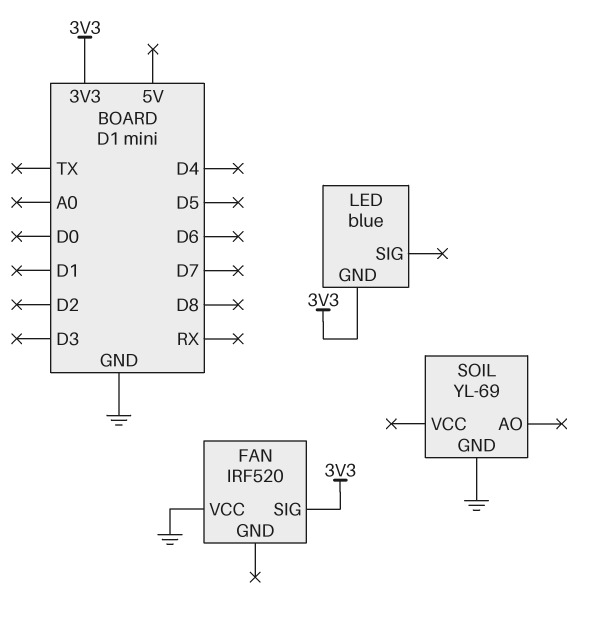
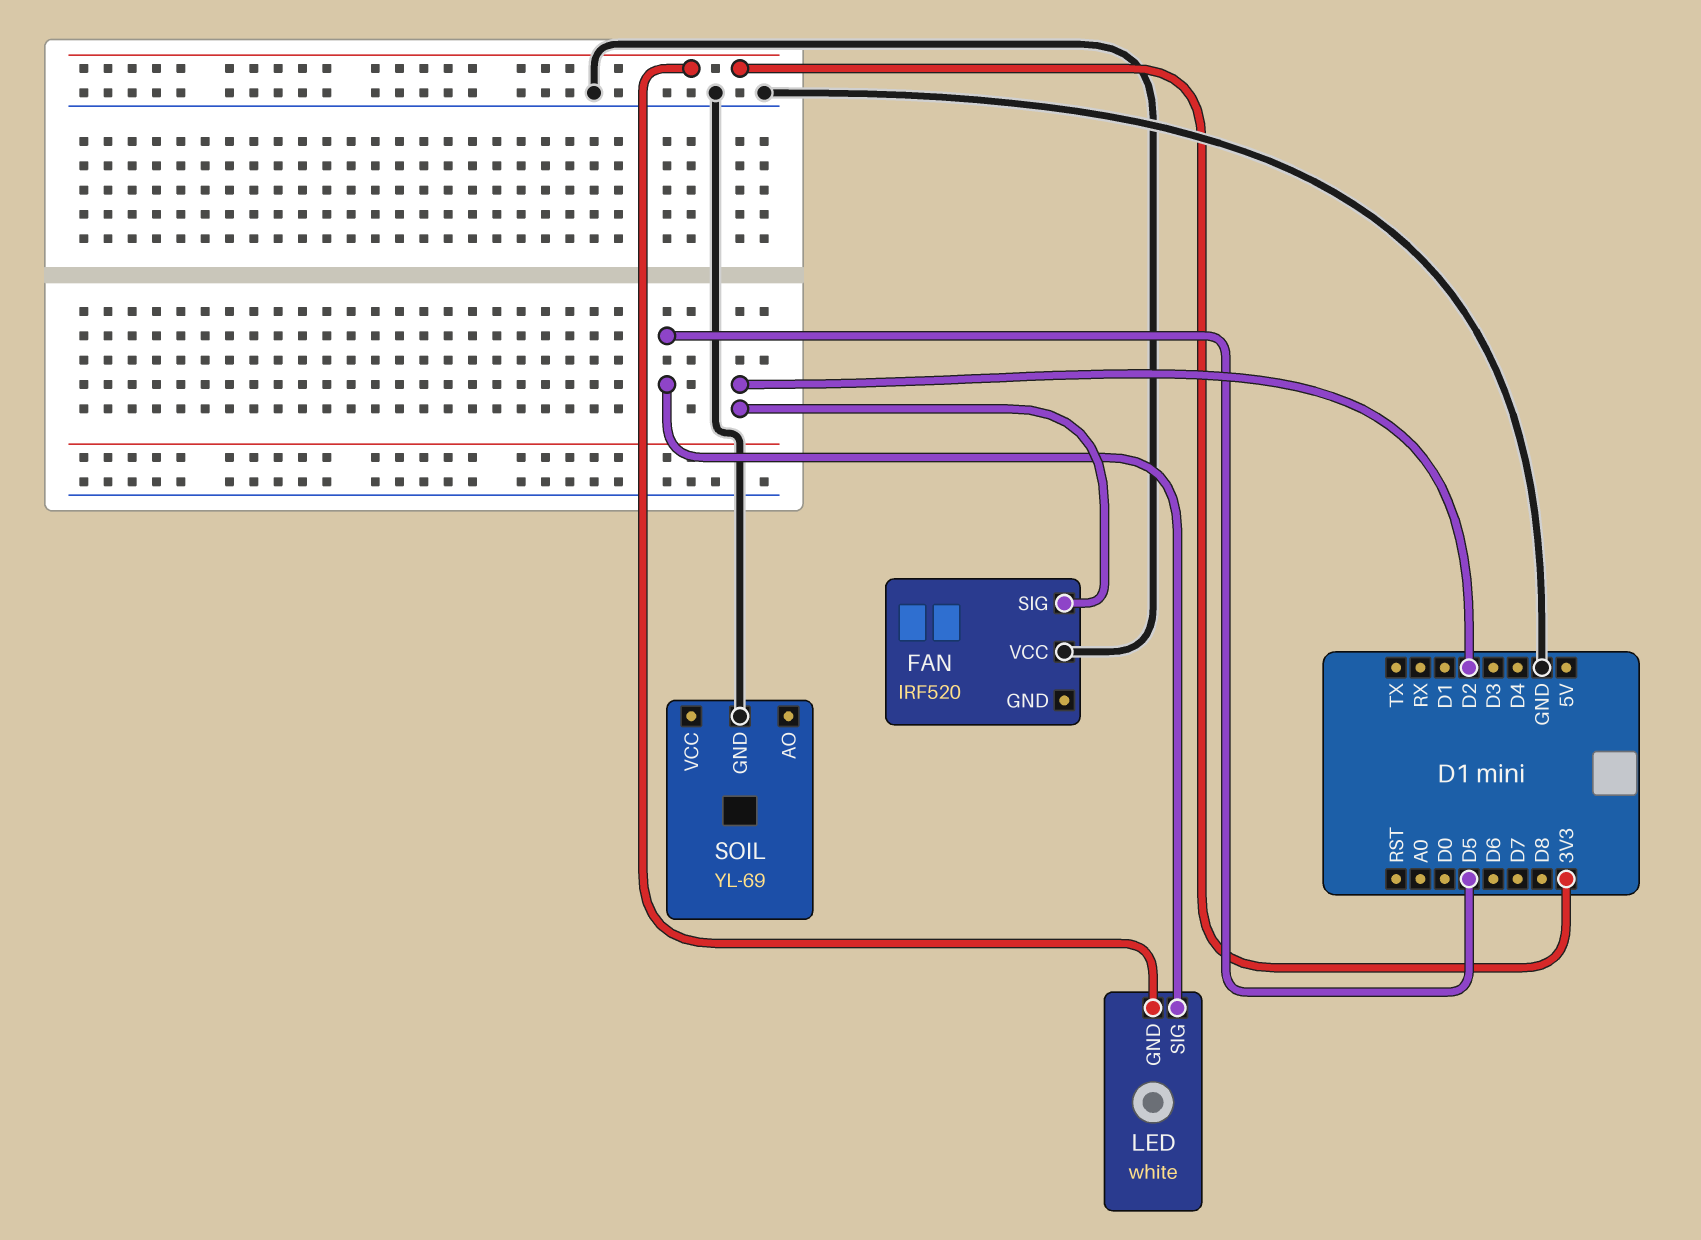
FAN pin SIG: 3V3 -> D2
LED: blue -> white
LED pin SIG: none -> D5

